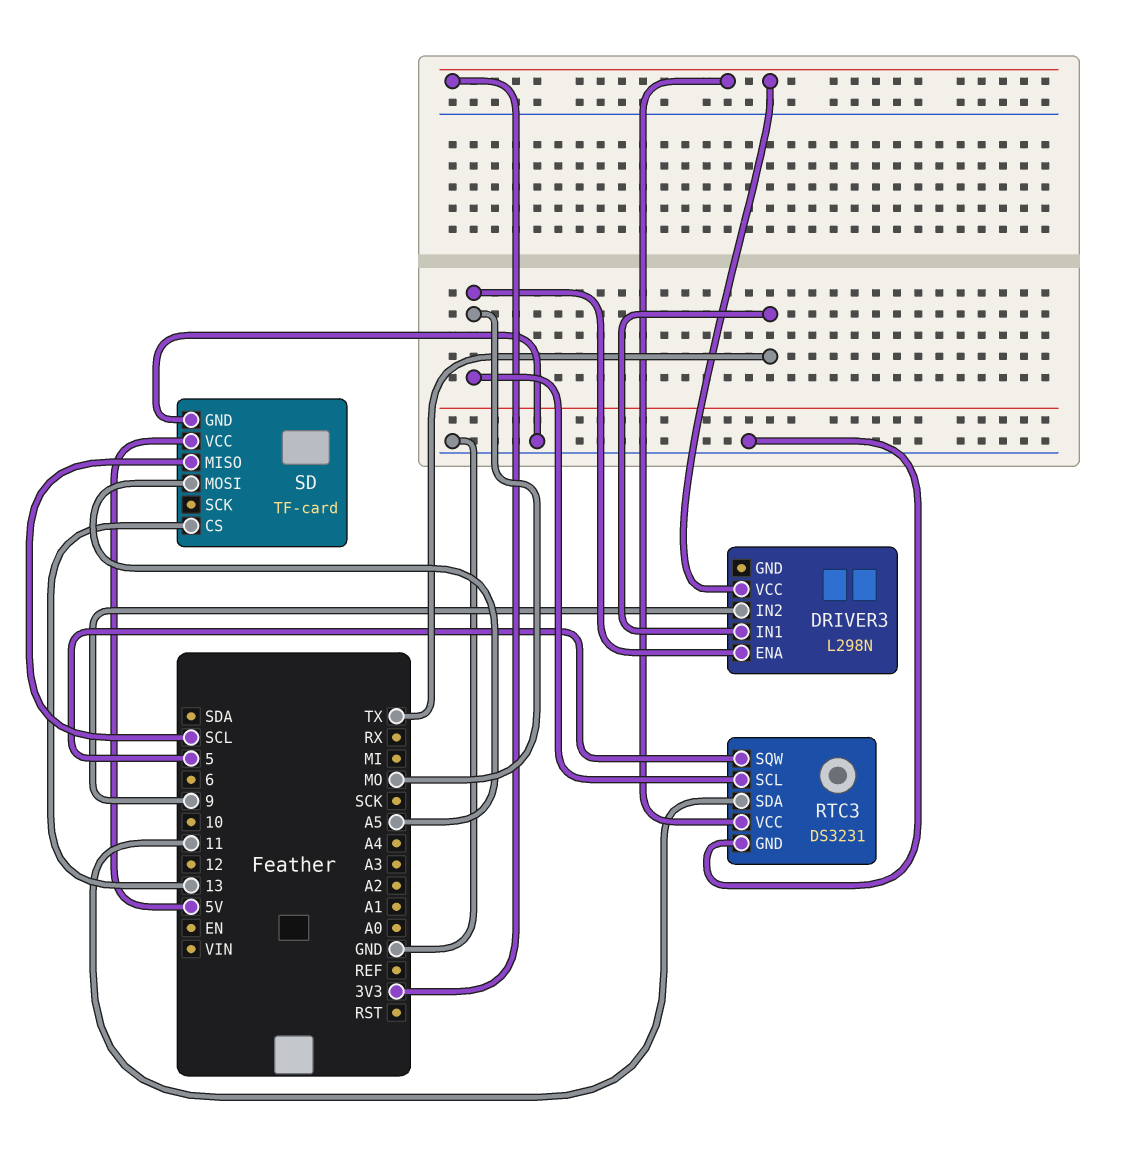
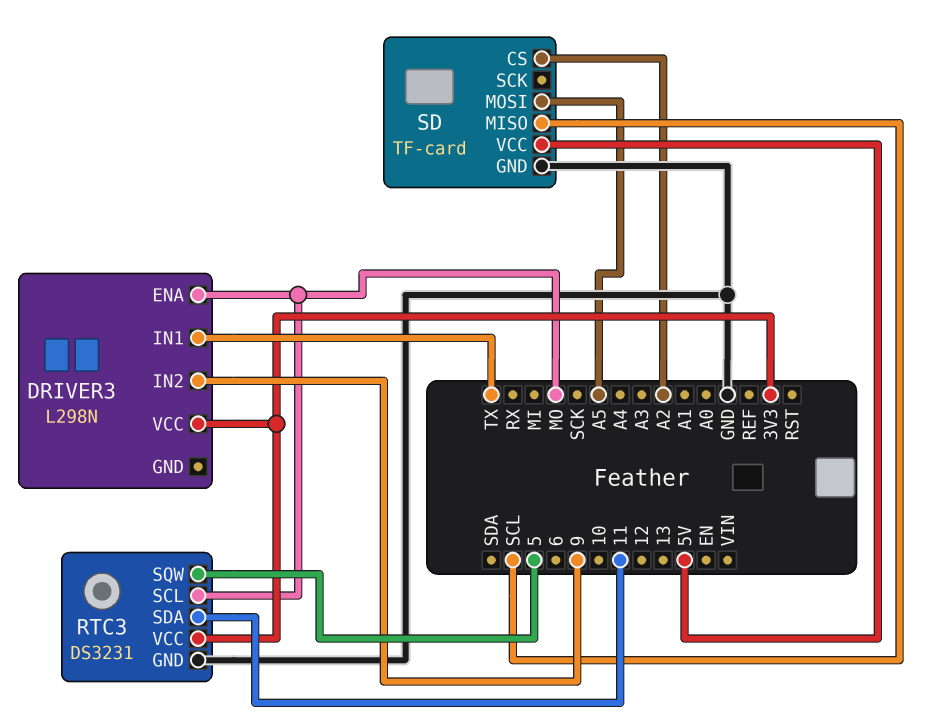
SD pin CS: 13 -> A2

